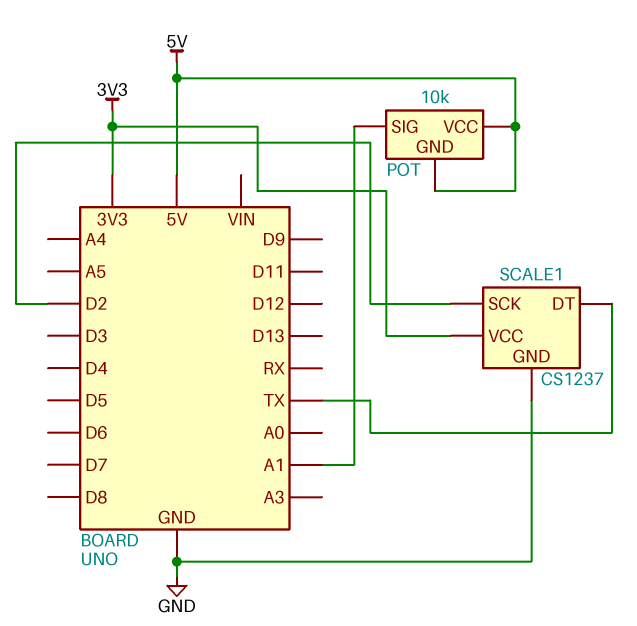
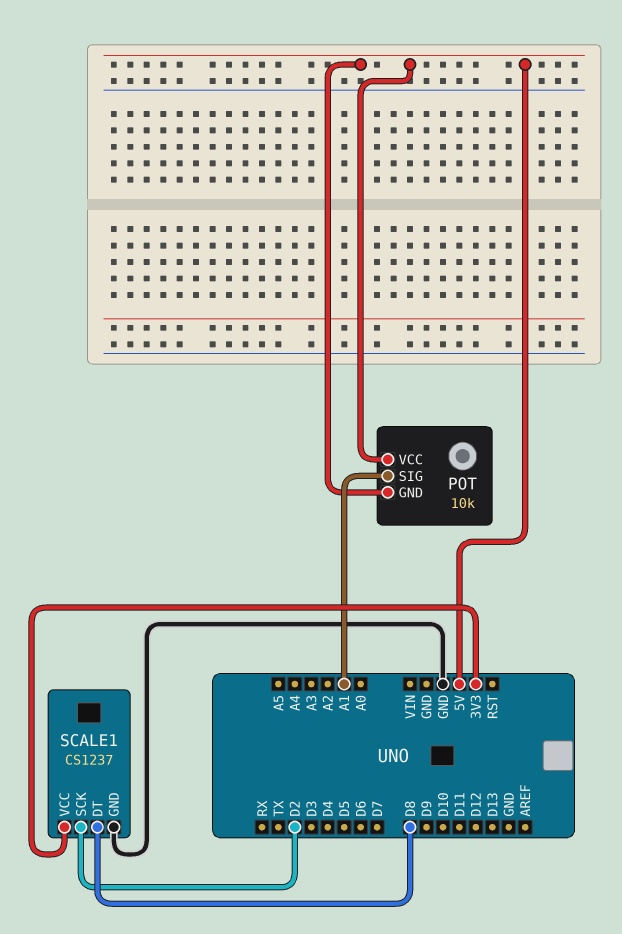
SCALE1 pin DT: TX -> D8

